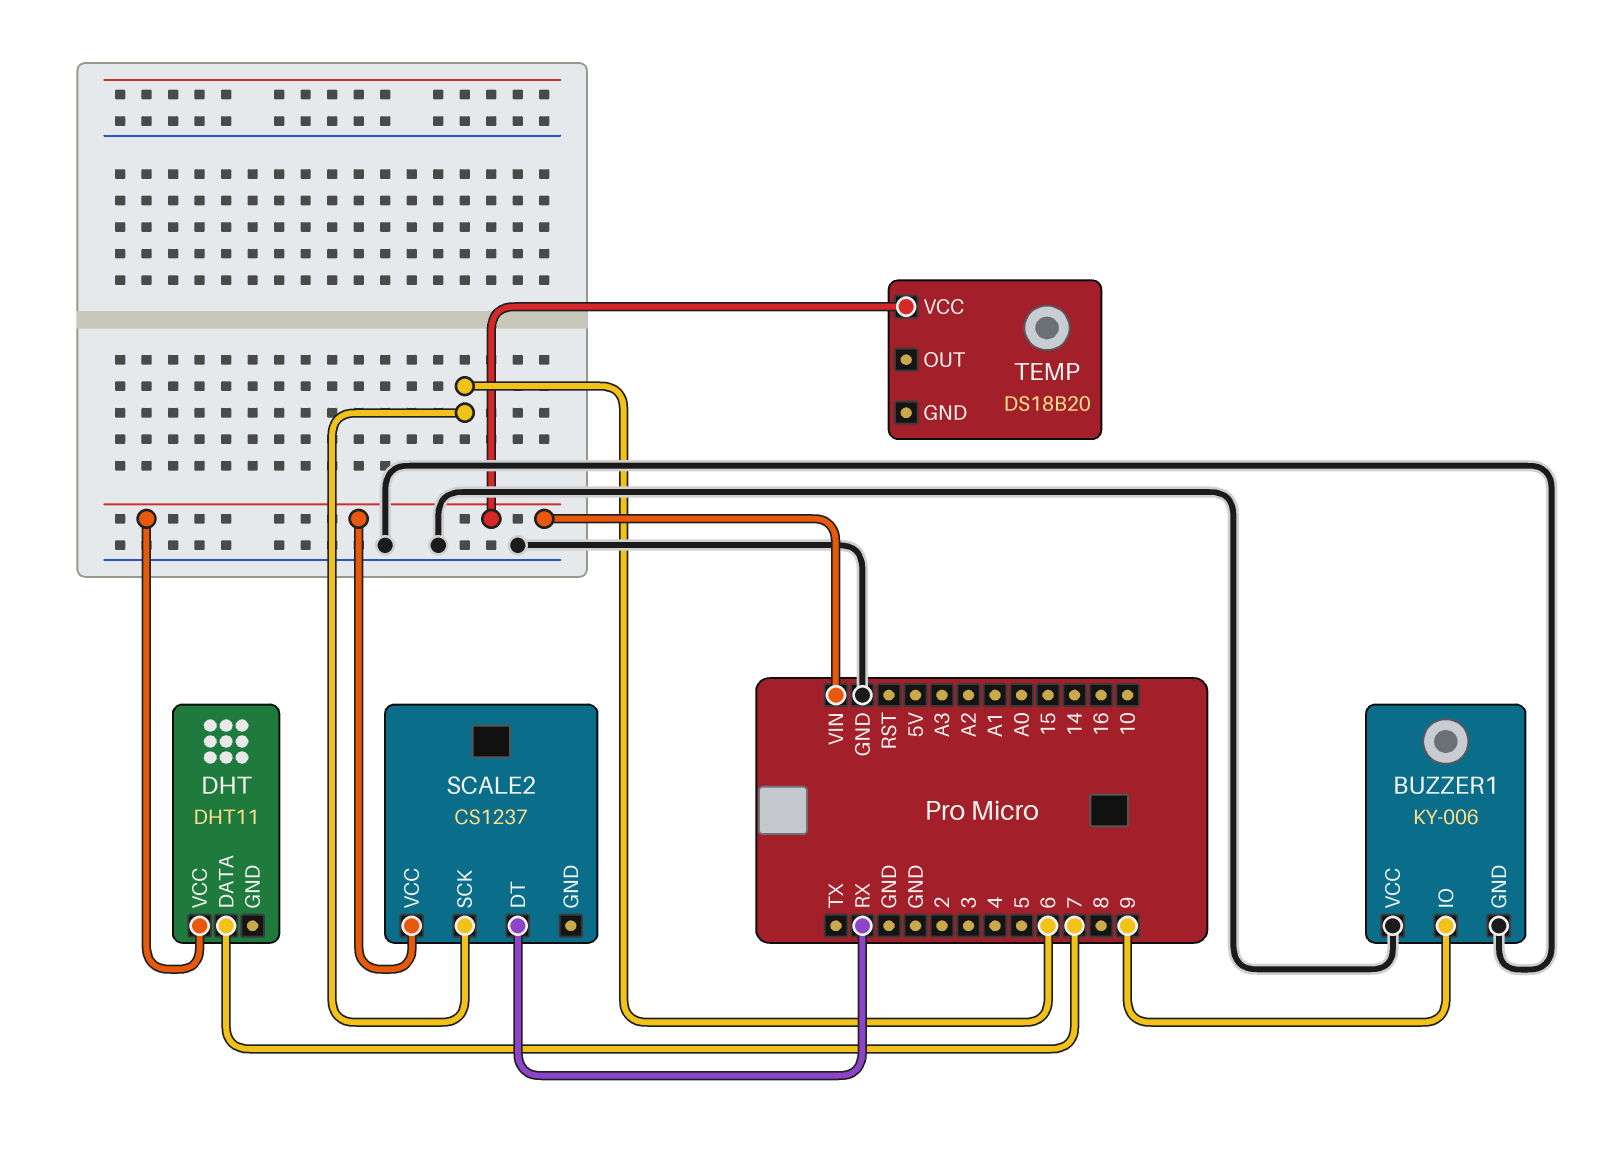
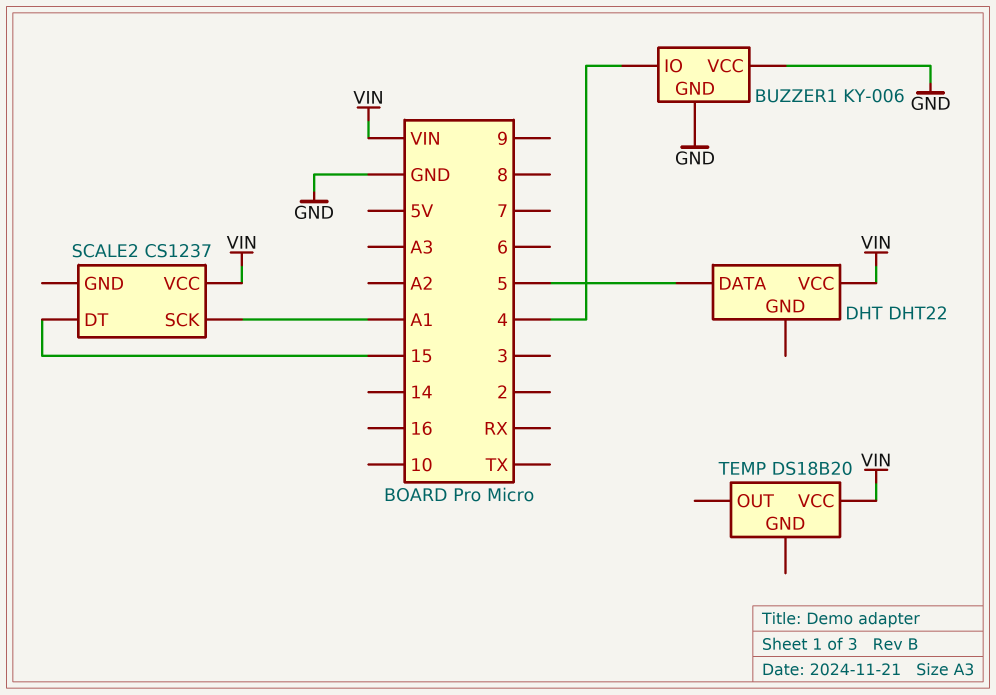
BUZZER1 pin IO: 9 -> 4
DHT: DHT11 -> DHT22
DHT pin DATA: 7 -> 5
SCALE2 pin DT: RX -> 15
SCALE2 pin SCK: 6 -> A1

